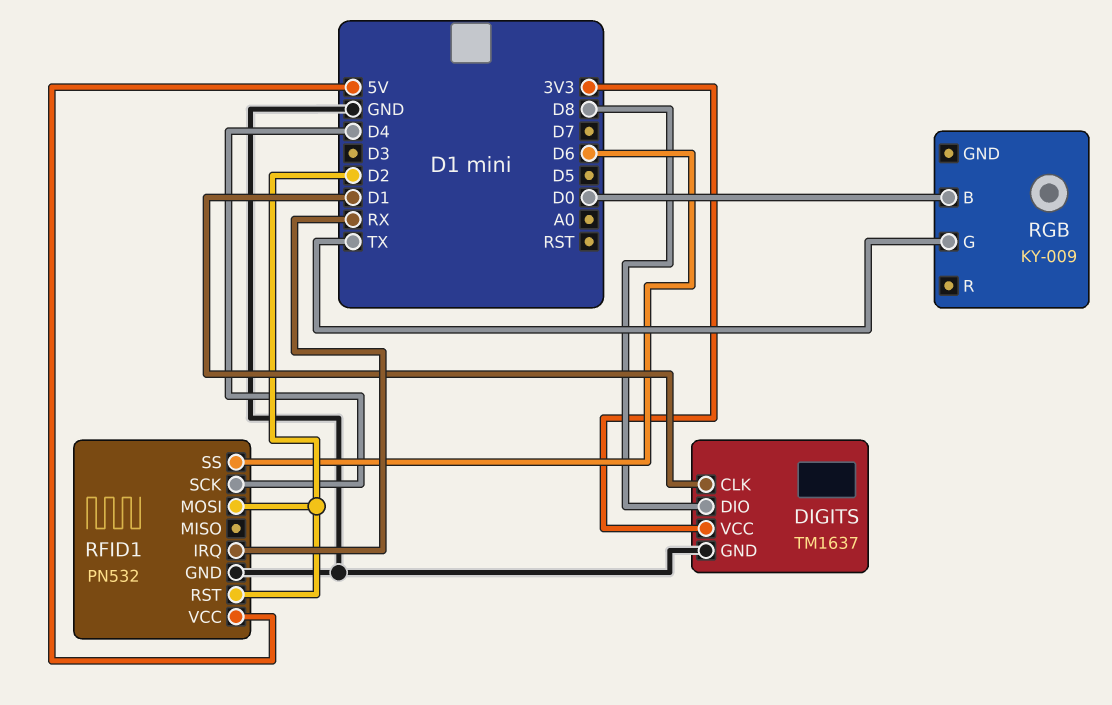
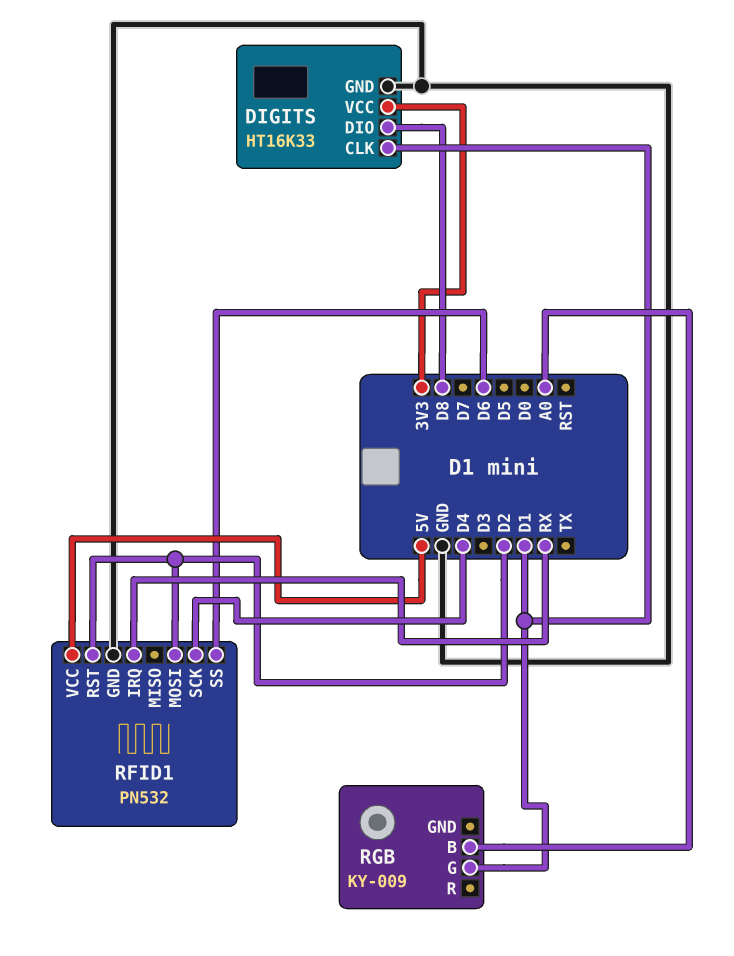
DIGITS: TM1637 -> HT16K33
RGB pin B: D0 -> A0
RGB pin G: TX -> D1

